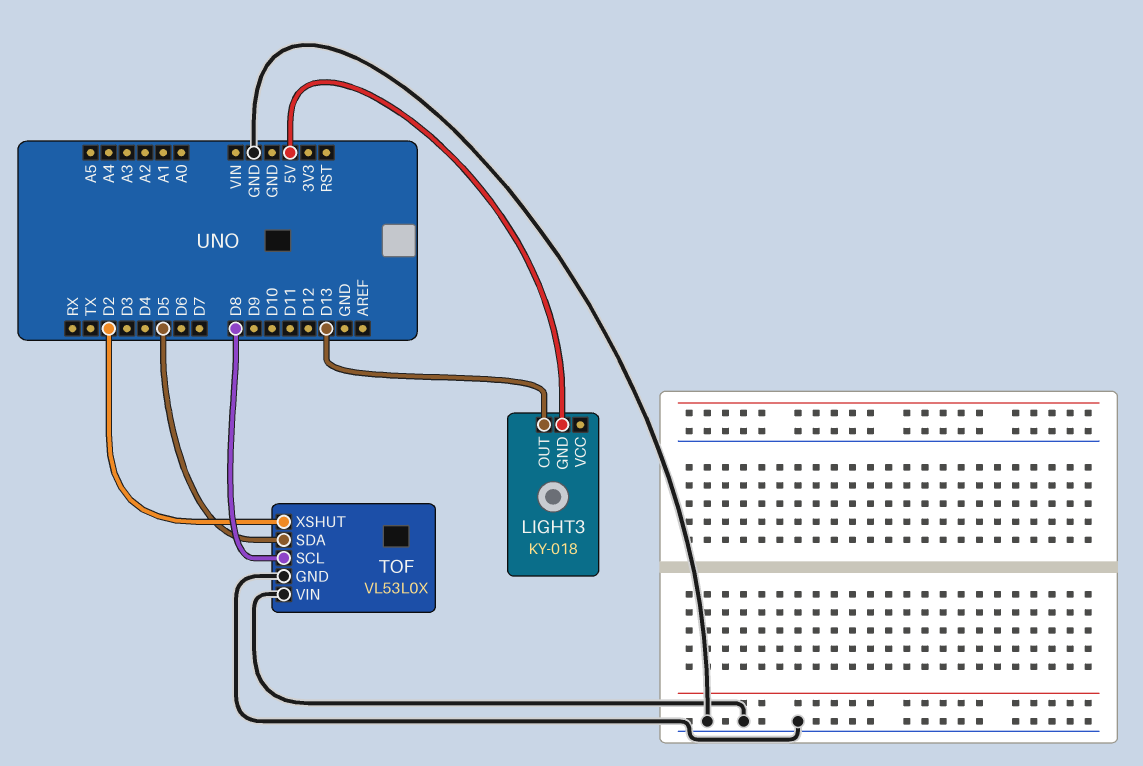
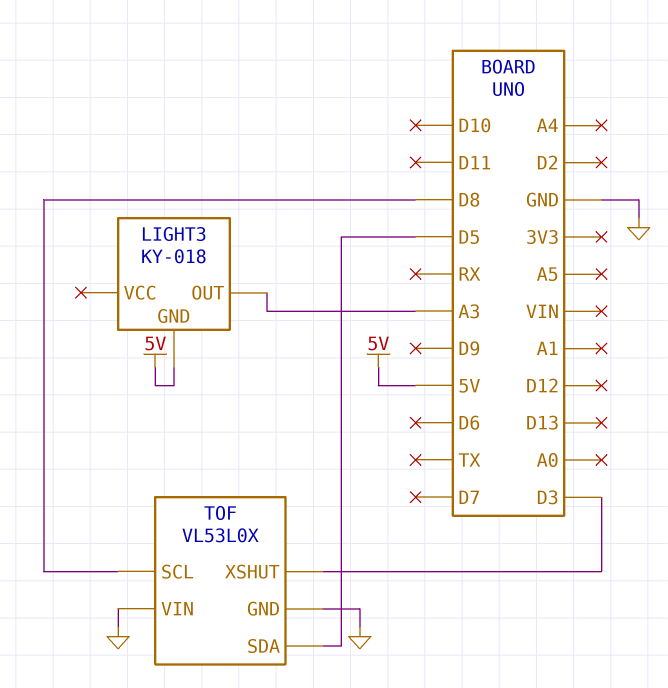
LIGHT3 pin OUT: D13 -> A3
TOF pin XSHUT: D2 -> D3

